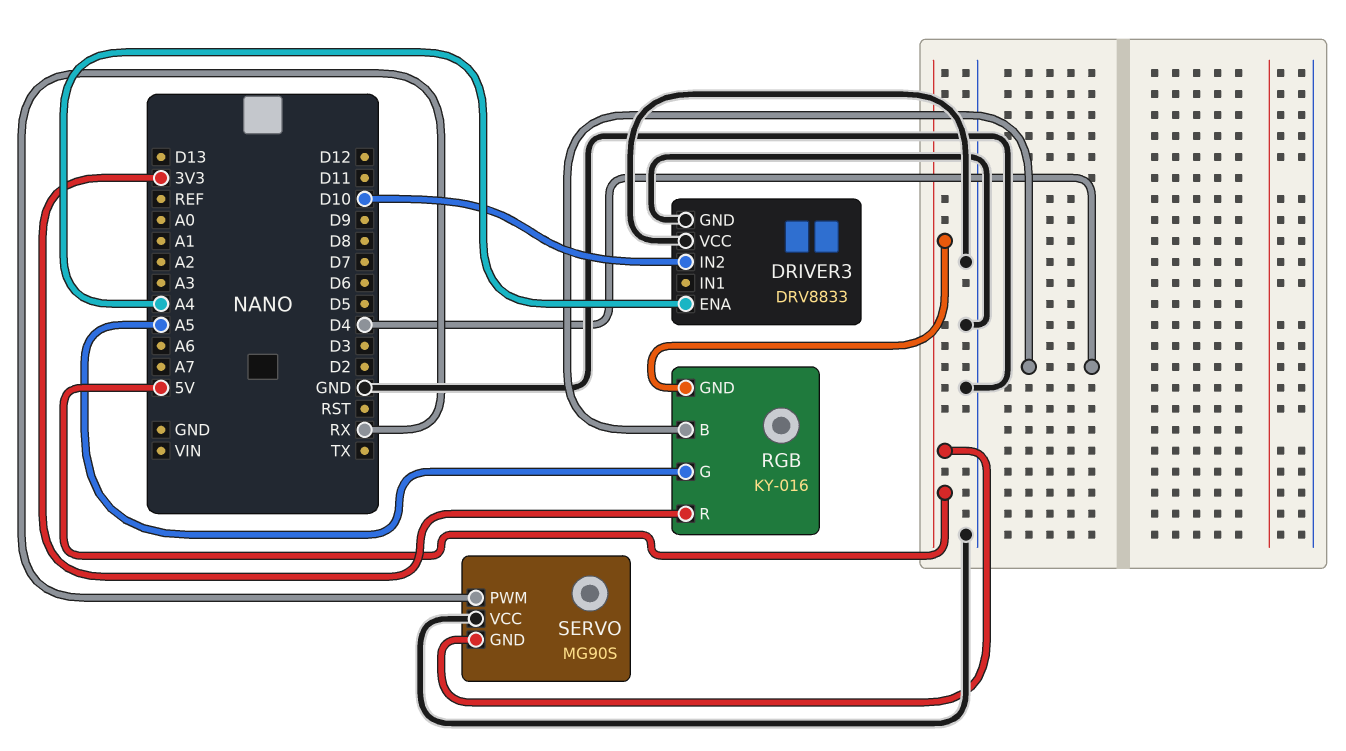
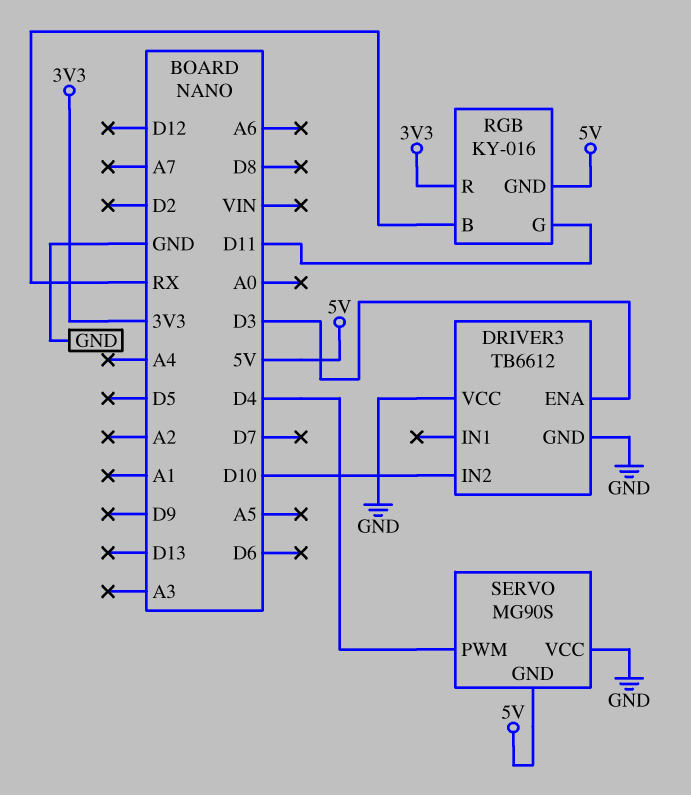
DRIVER3: DRV8833 -> TB6612
DRIVER3 pin ENA: A4 -> D3
RGB pin B: D4 -> RX
RGB pin G: A5 -> D11
SERVO pin PWM: RX -> D4

